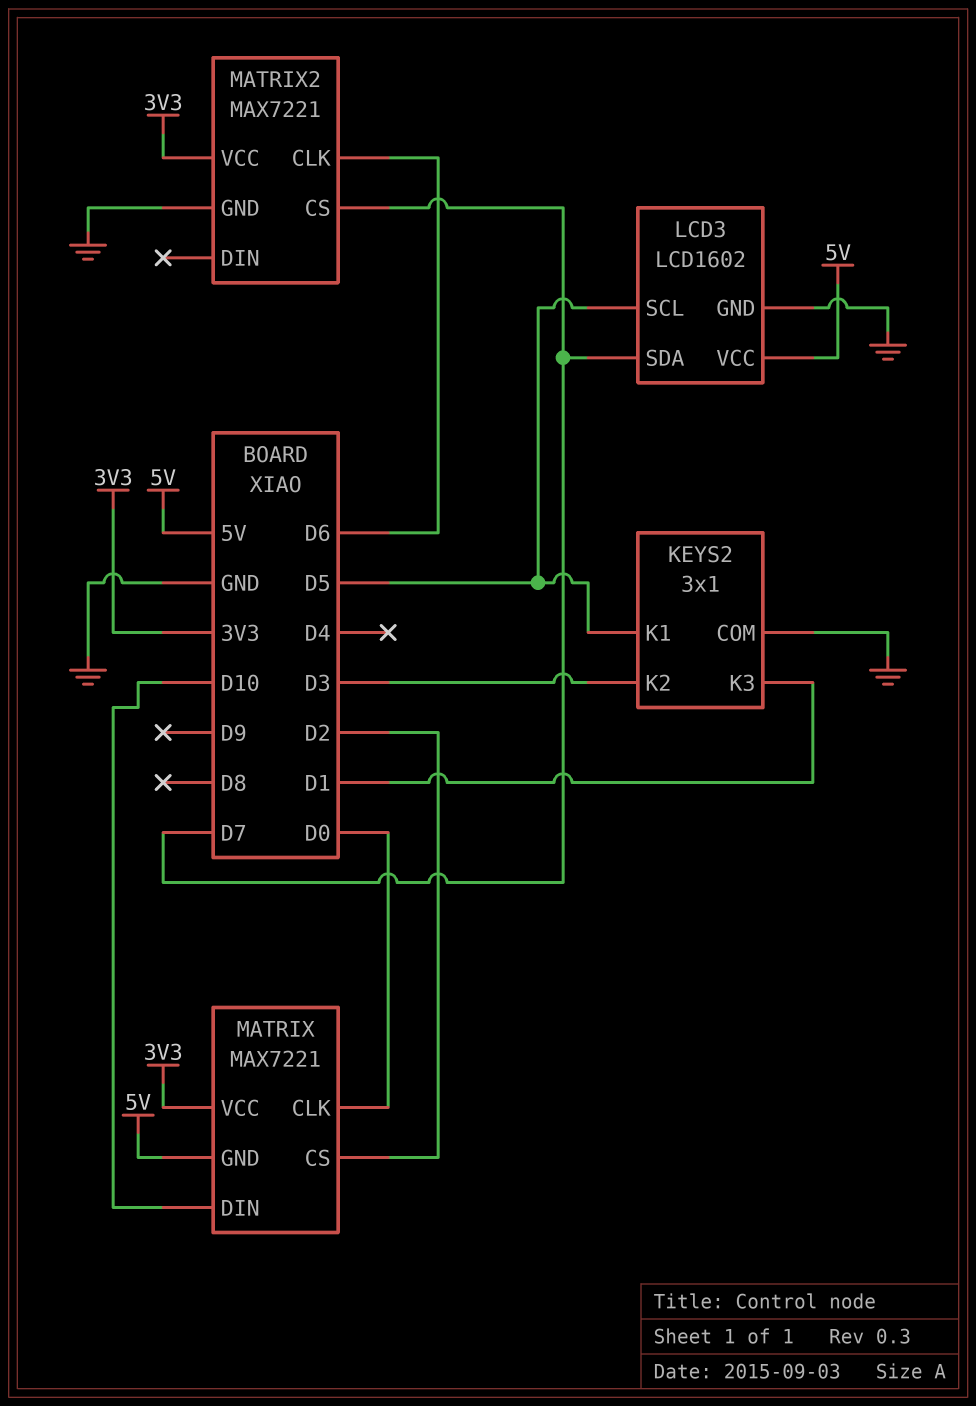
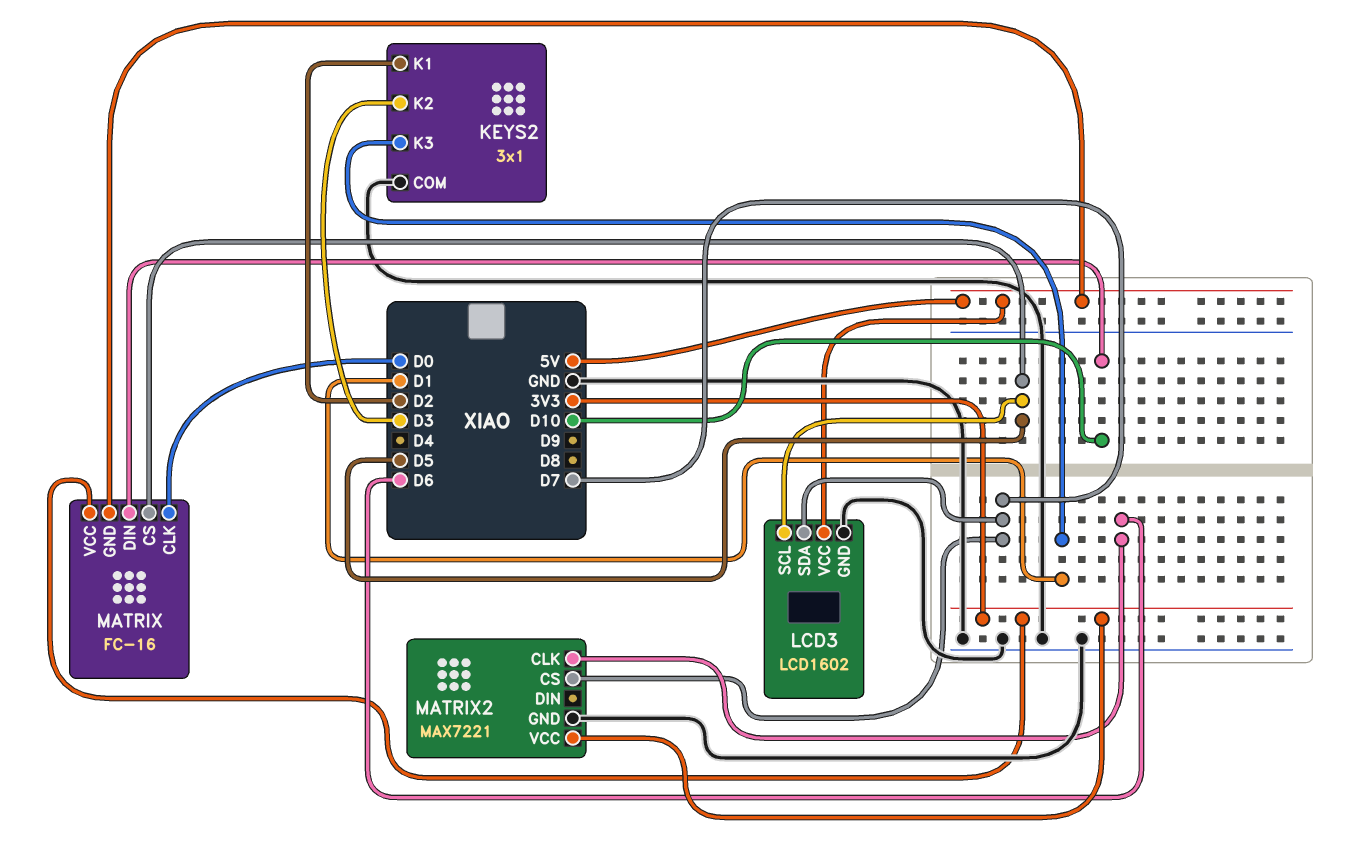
KEYS2 pin K1: D5 -> D2
MATRIX: MAX7221 -> FC-16
MATRIX pin CS: D2 -> D5

